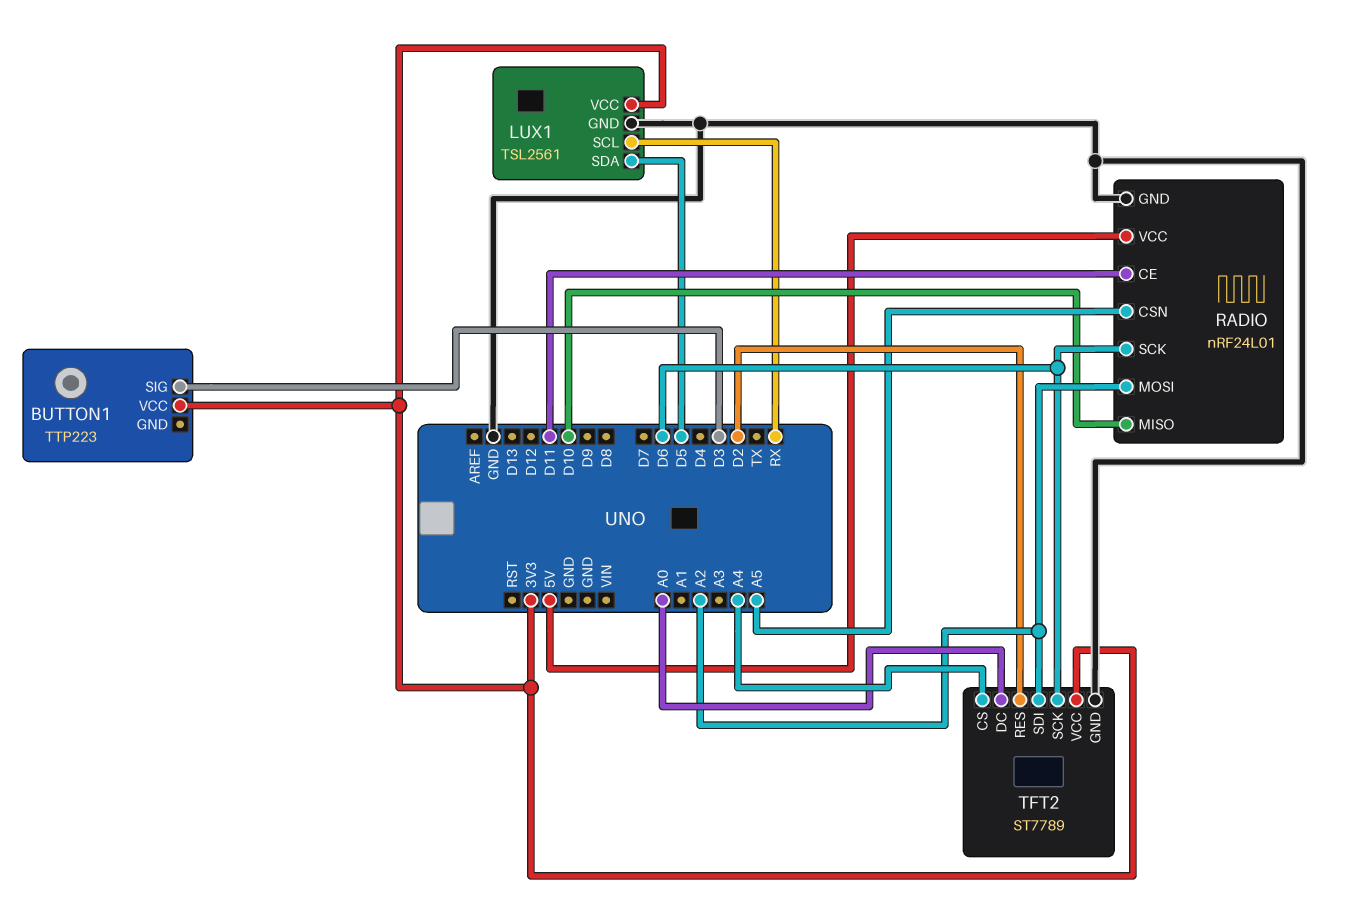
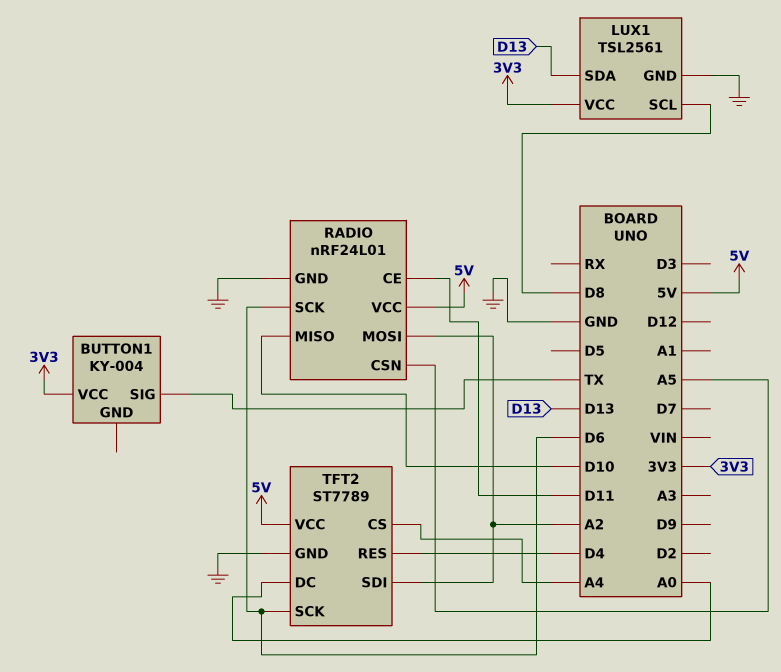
BUTTON1: TTP223 -> KY-004
BUTTON1 pin SIG: D3 -> TX
LUX1 pin SCL: RX -> D8
LUX1 pin SDA: D5 -> D13
TFT2 pin RES: D2 -> D4
TFT2 pin VCC: 3V3 -> 5V

